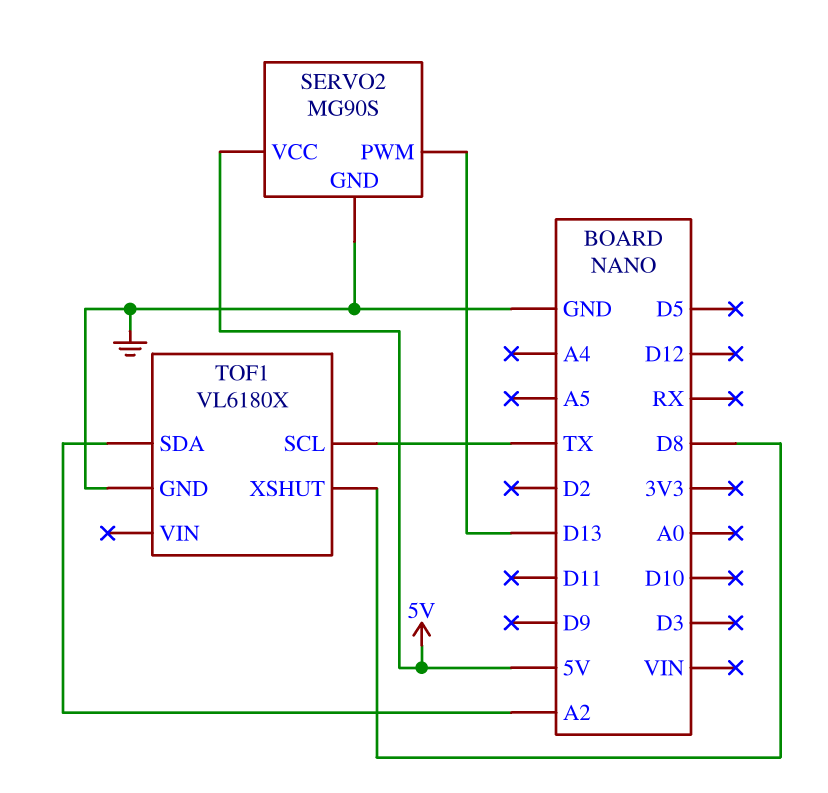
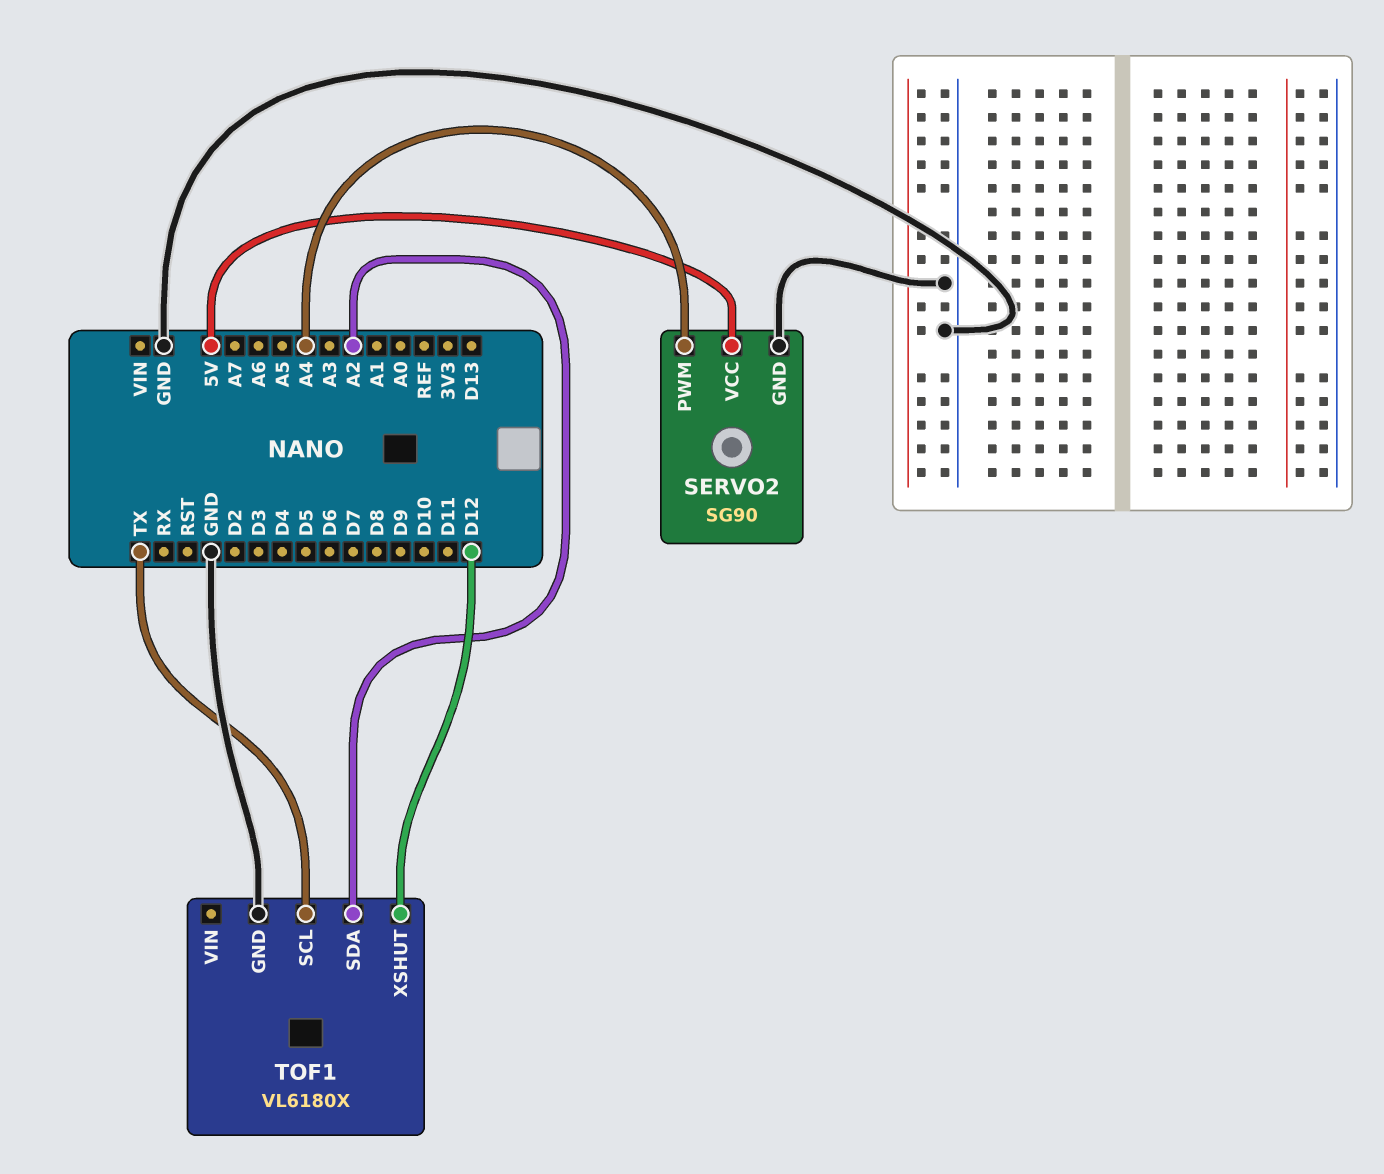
SERVO2: MG90S -> SG90
SERVO2 pin PWM: D13 -> A4
TOF1 pin XSHUT: D8 -> D12

